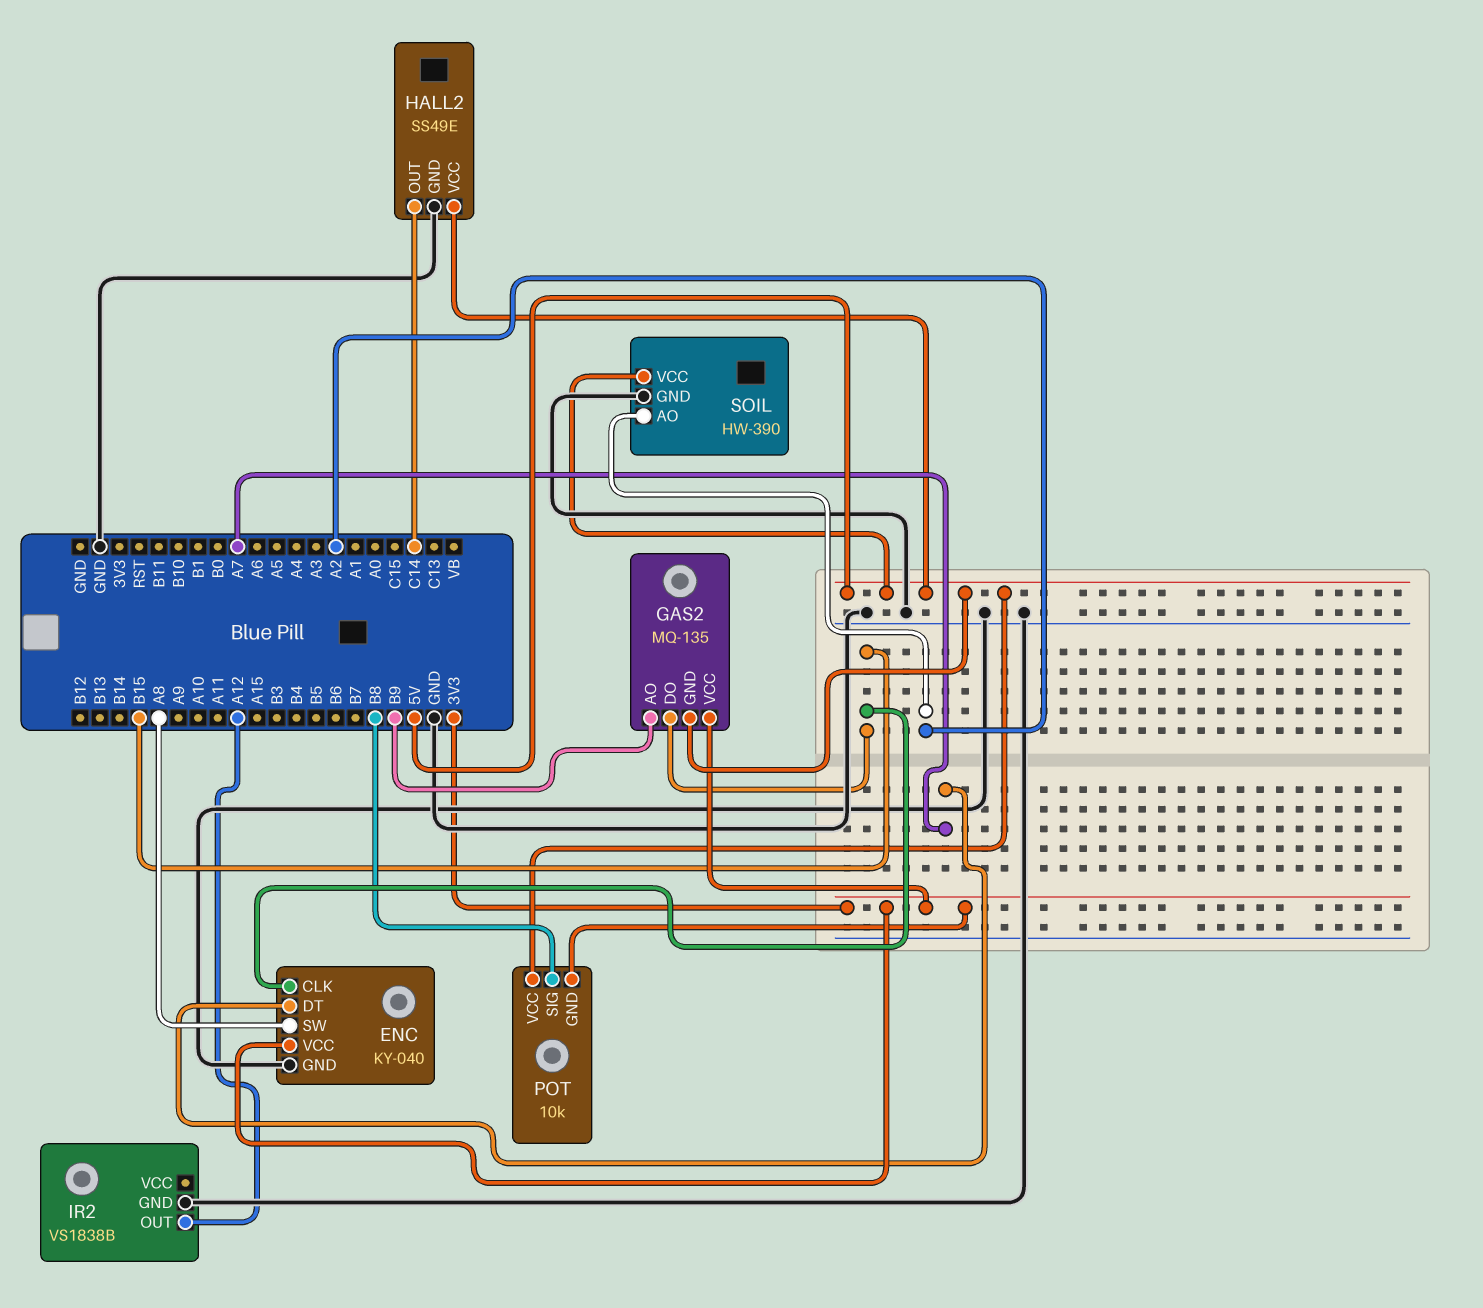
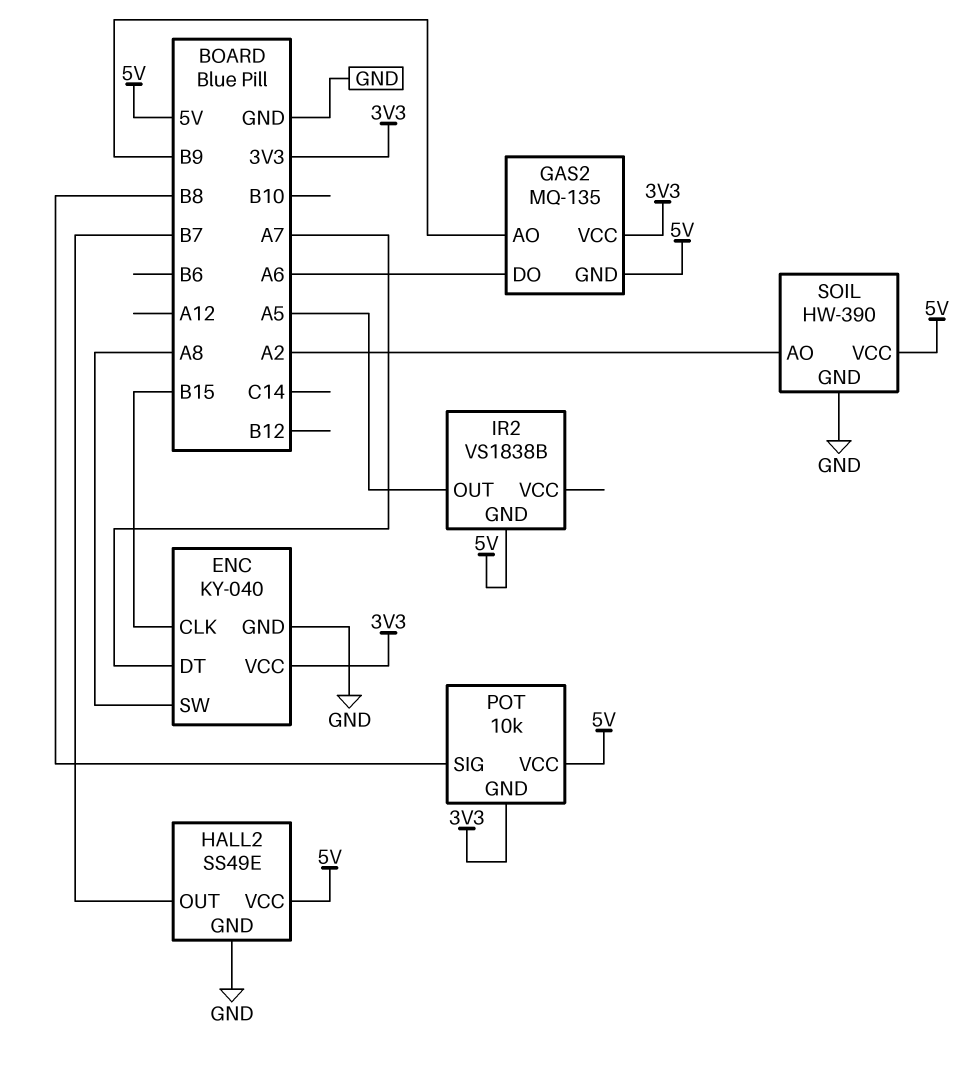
GAS2 pin DO: B15 -> A6
HALL2 pin OUT: C14 -> B7
IR2 pin GND: GND -> 5V
IR2 pin OUT: A12 -> A5

